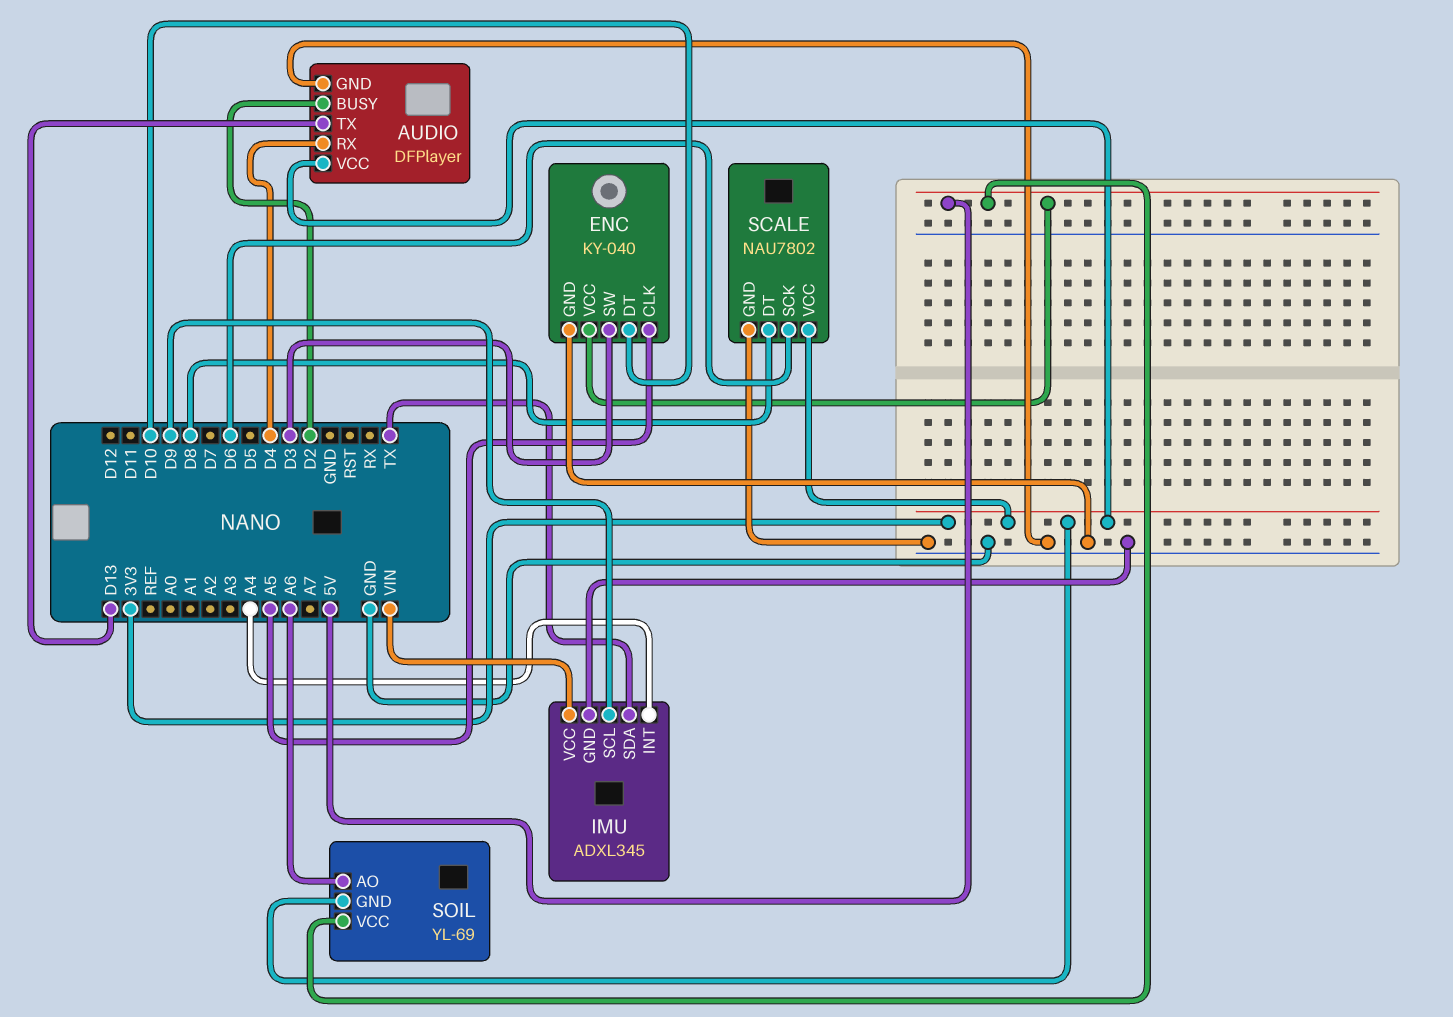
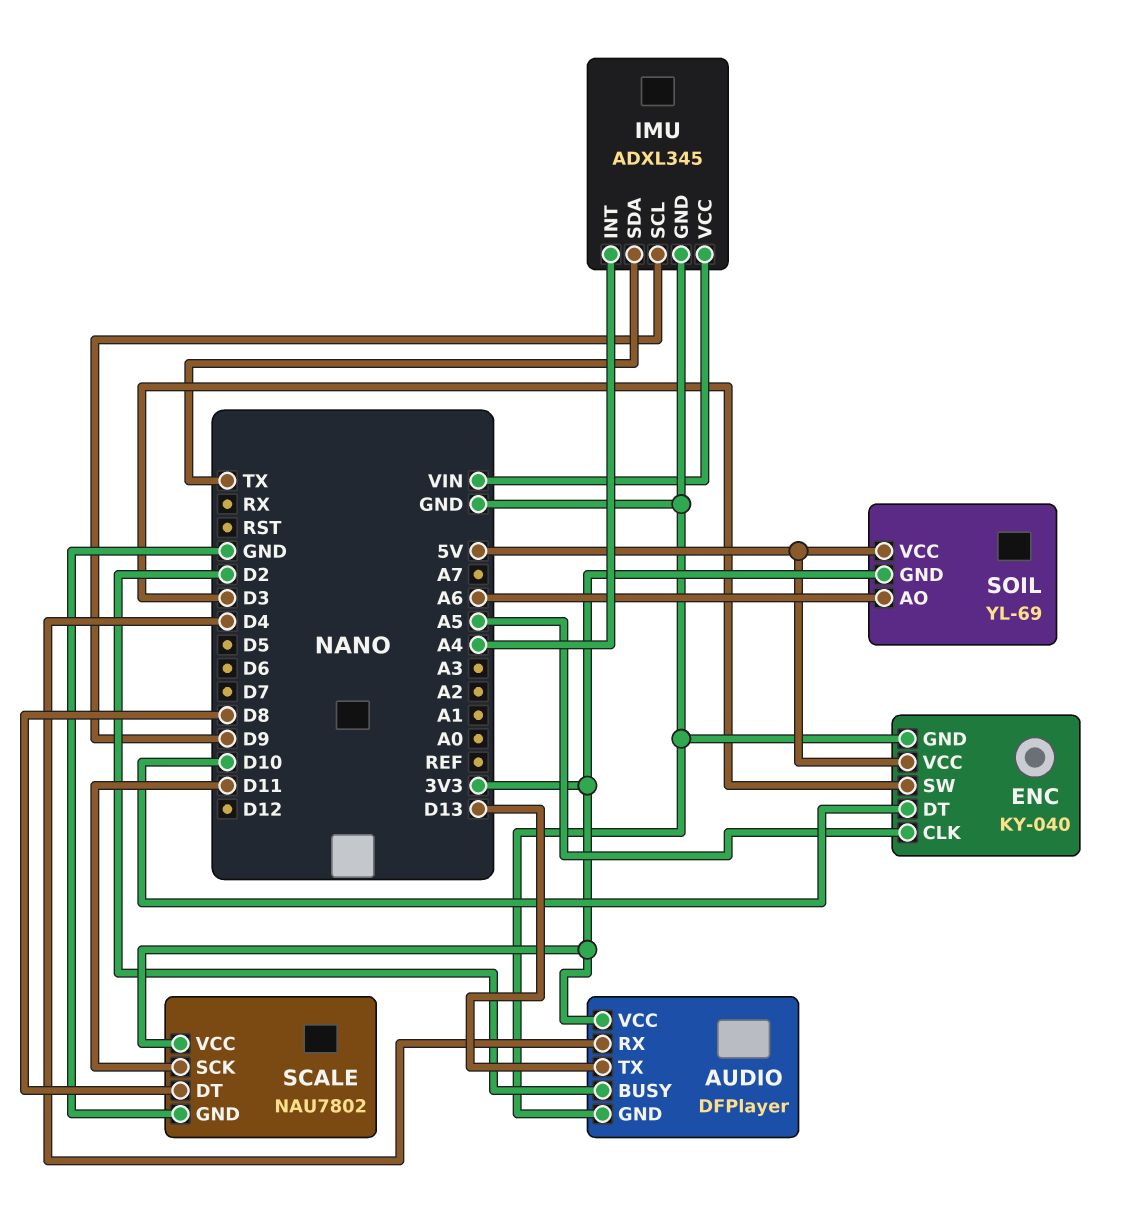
SCALE pin SCK: D6 -> D11

